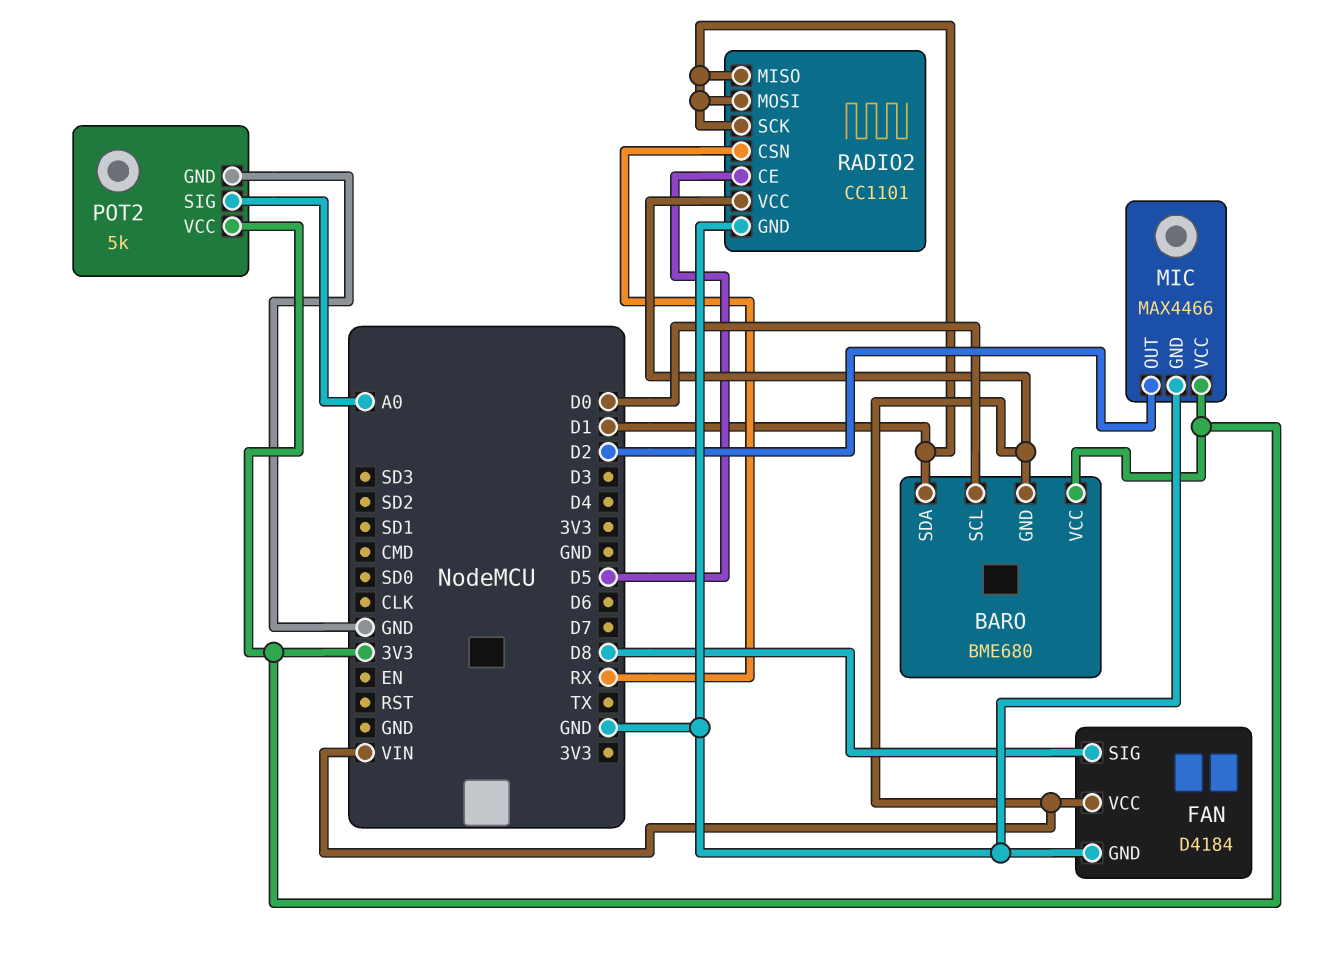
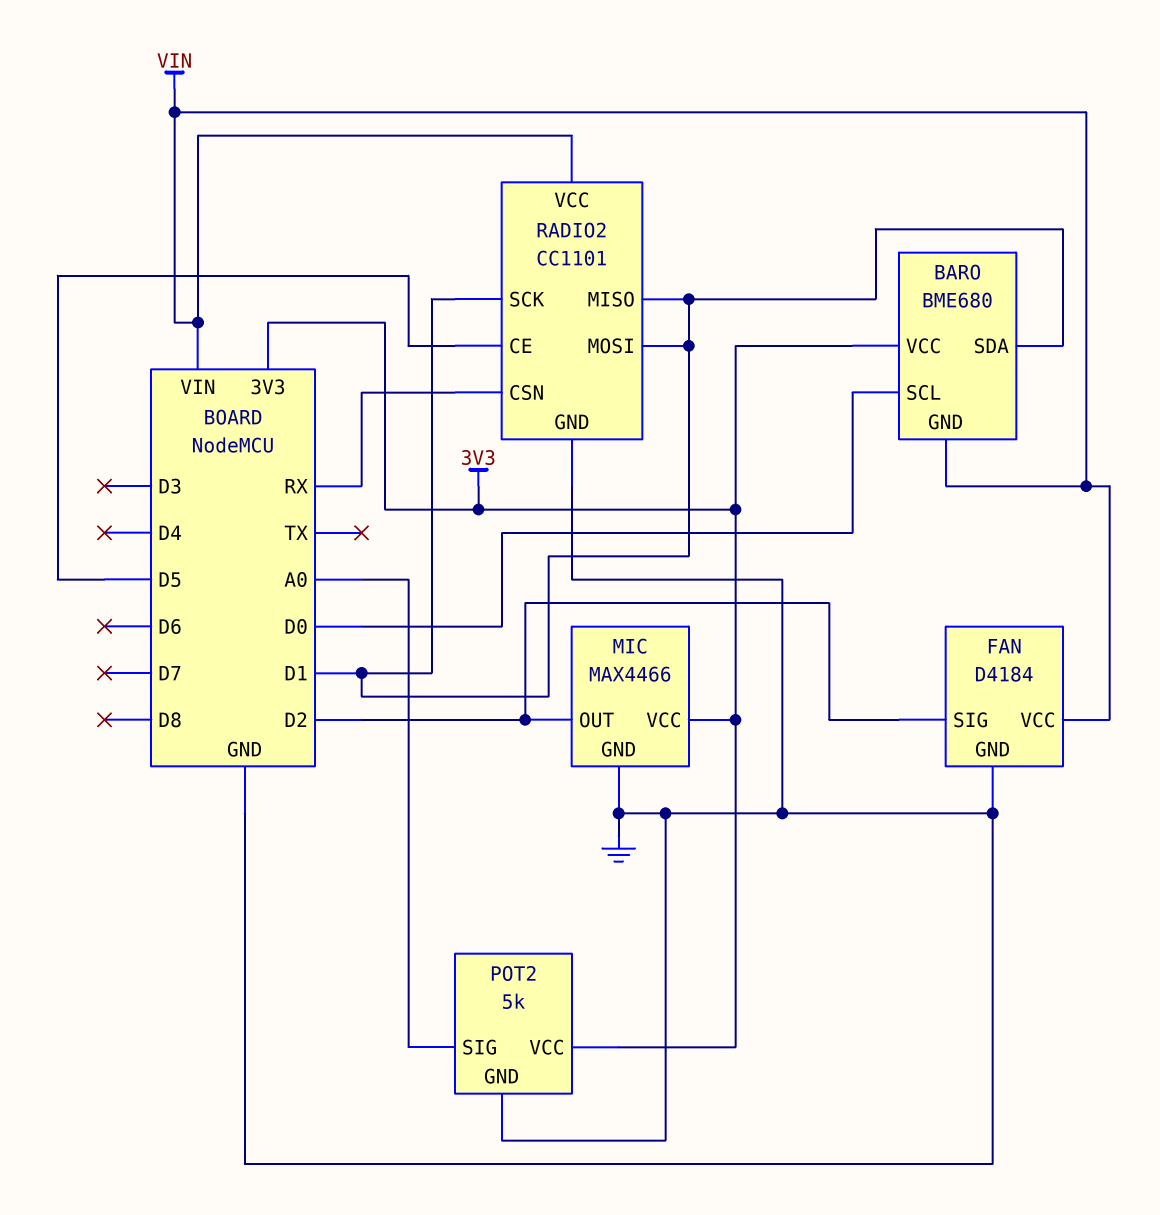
FAN pin SIG: D8 -> D2

